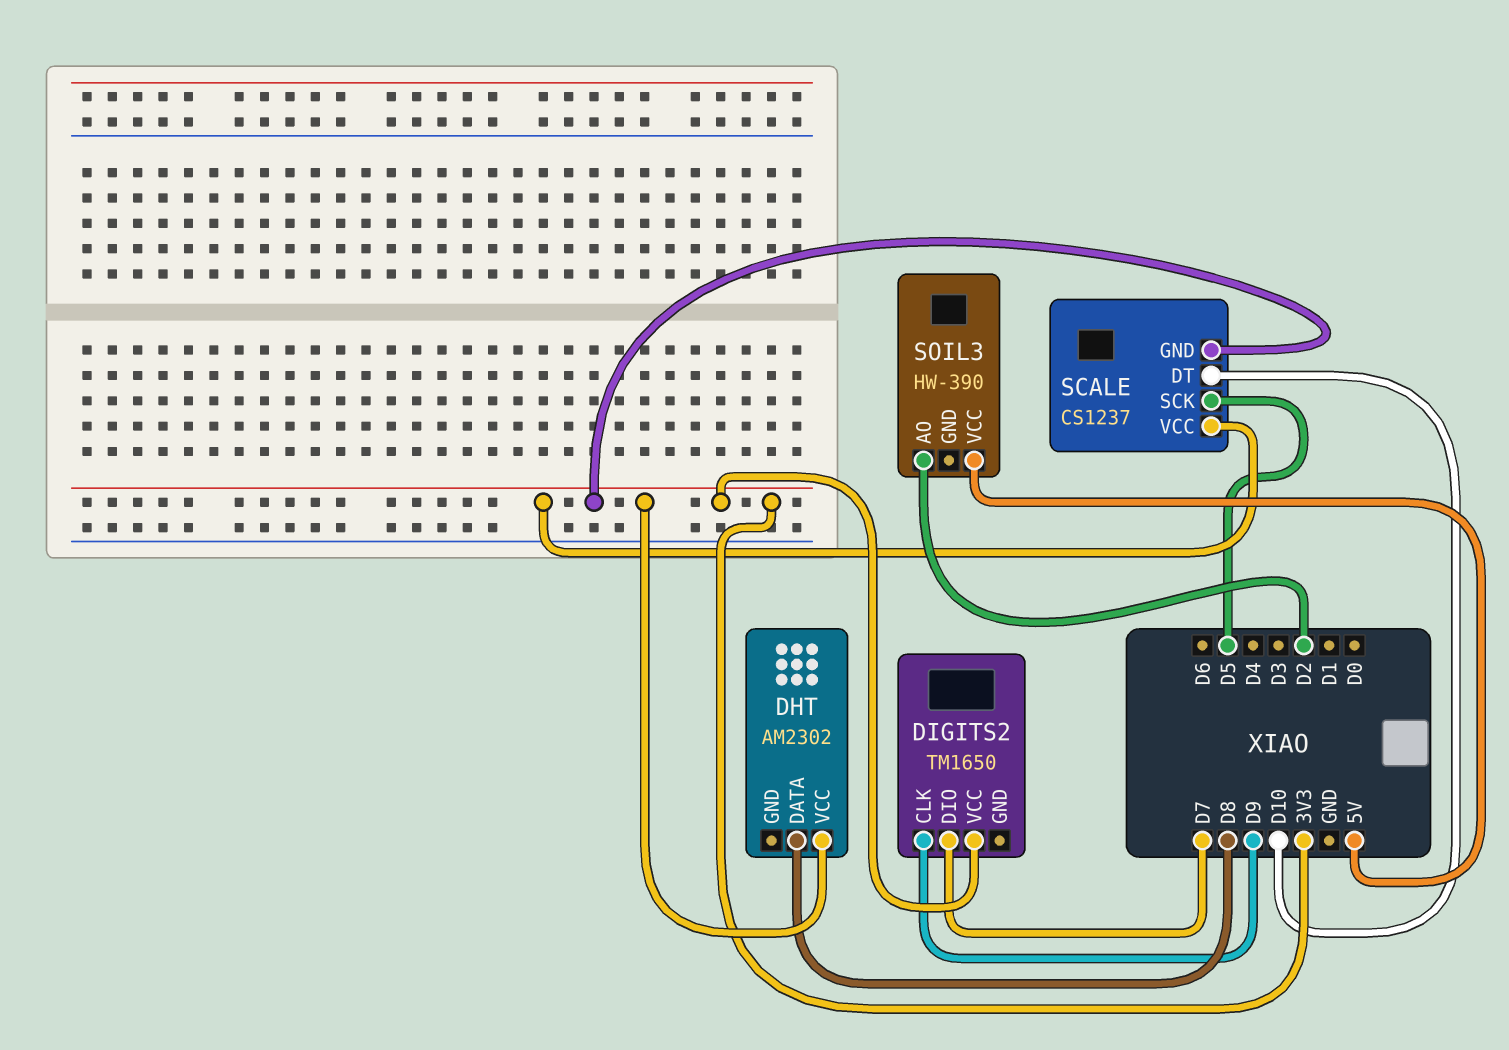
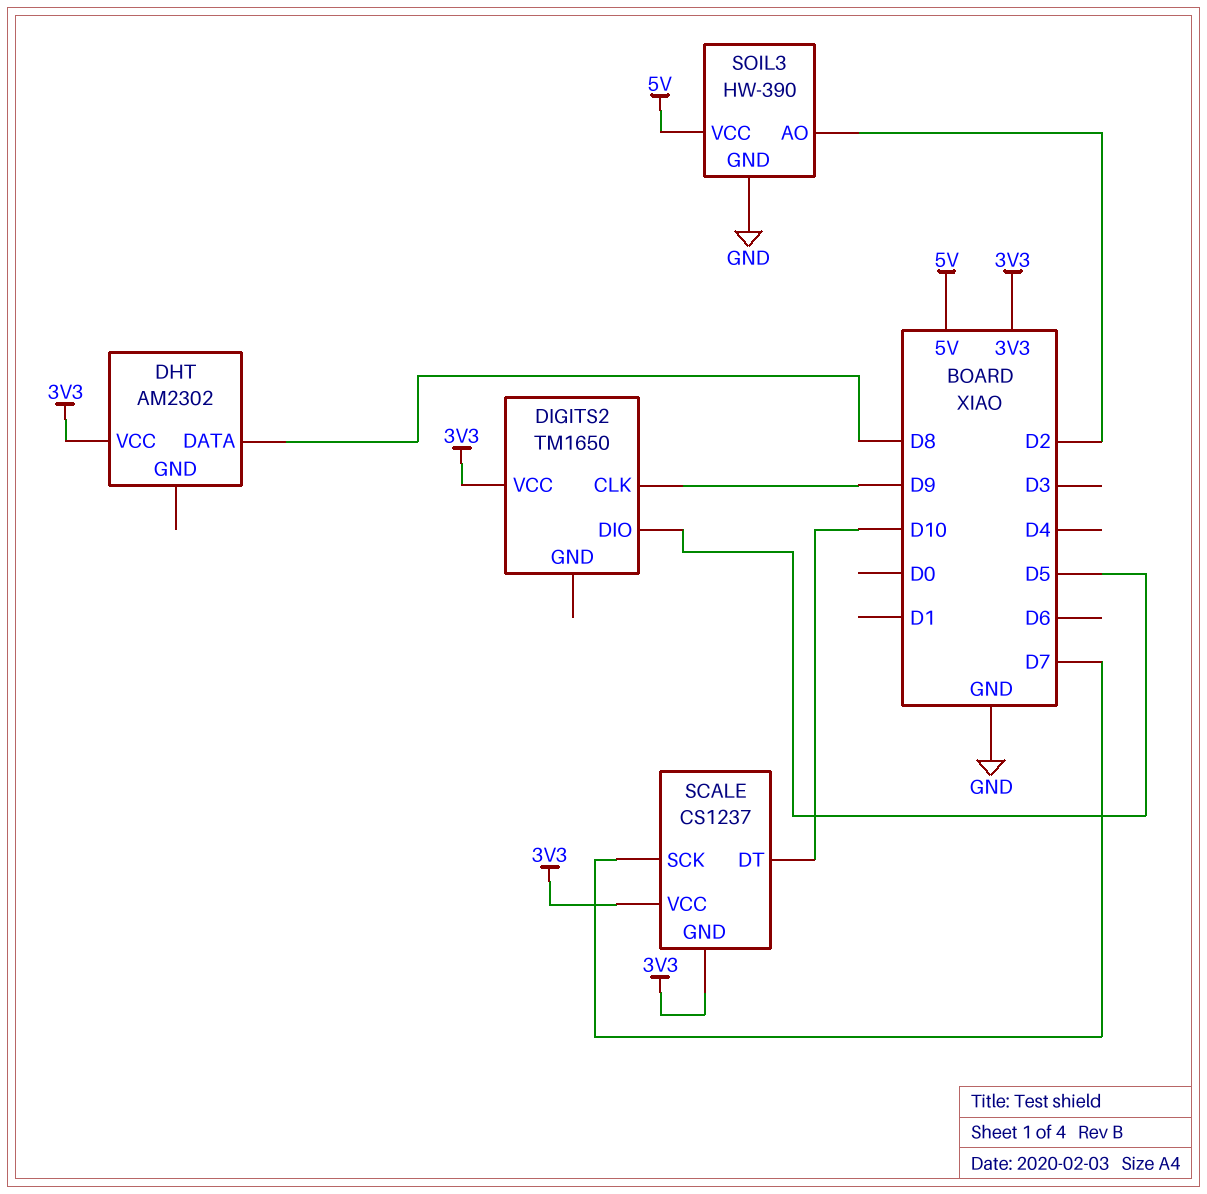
DIGITS2 pin DIO: D7 -> D5
SCALE pin SCK: D5 -> D7
SOIL3 pin GND: none -> GND

